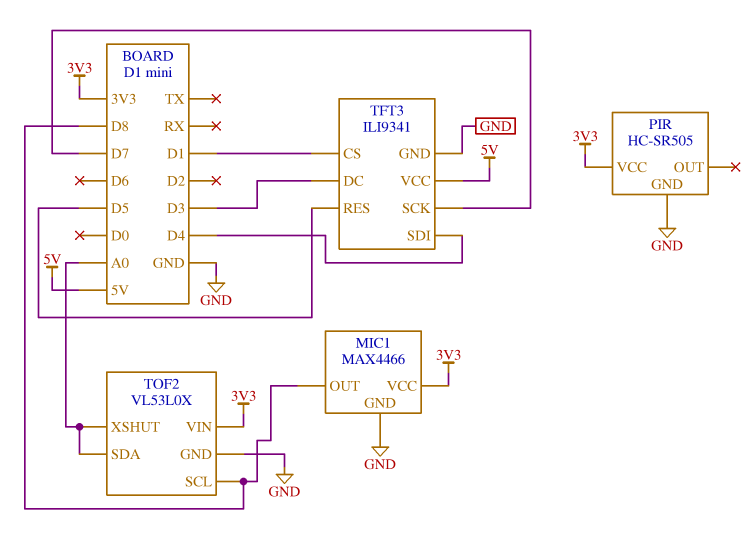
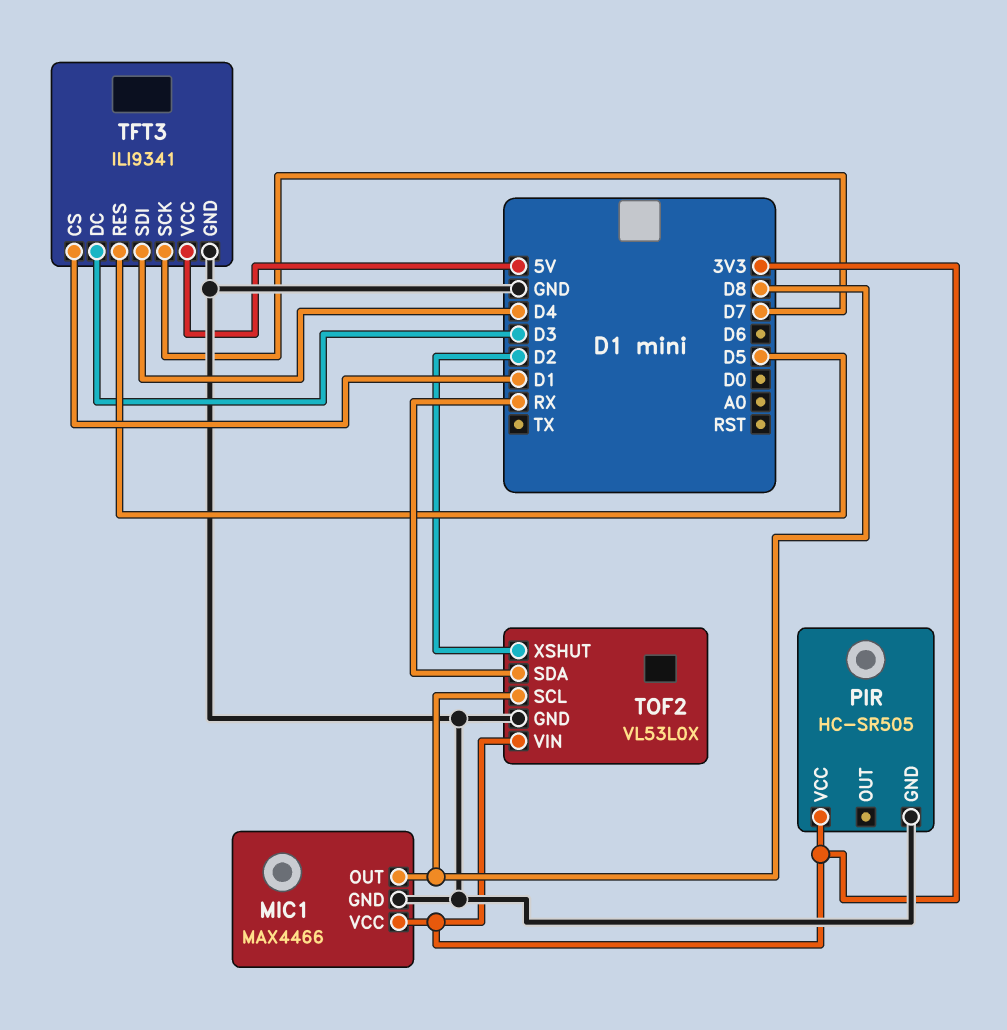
TOF2 pin SDA: A0 -> RX
TOF2 pin XSHUT: A0 -> D2

